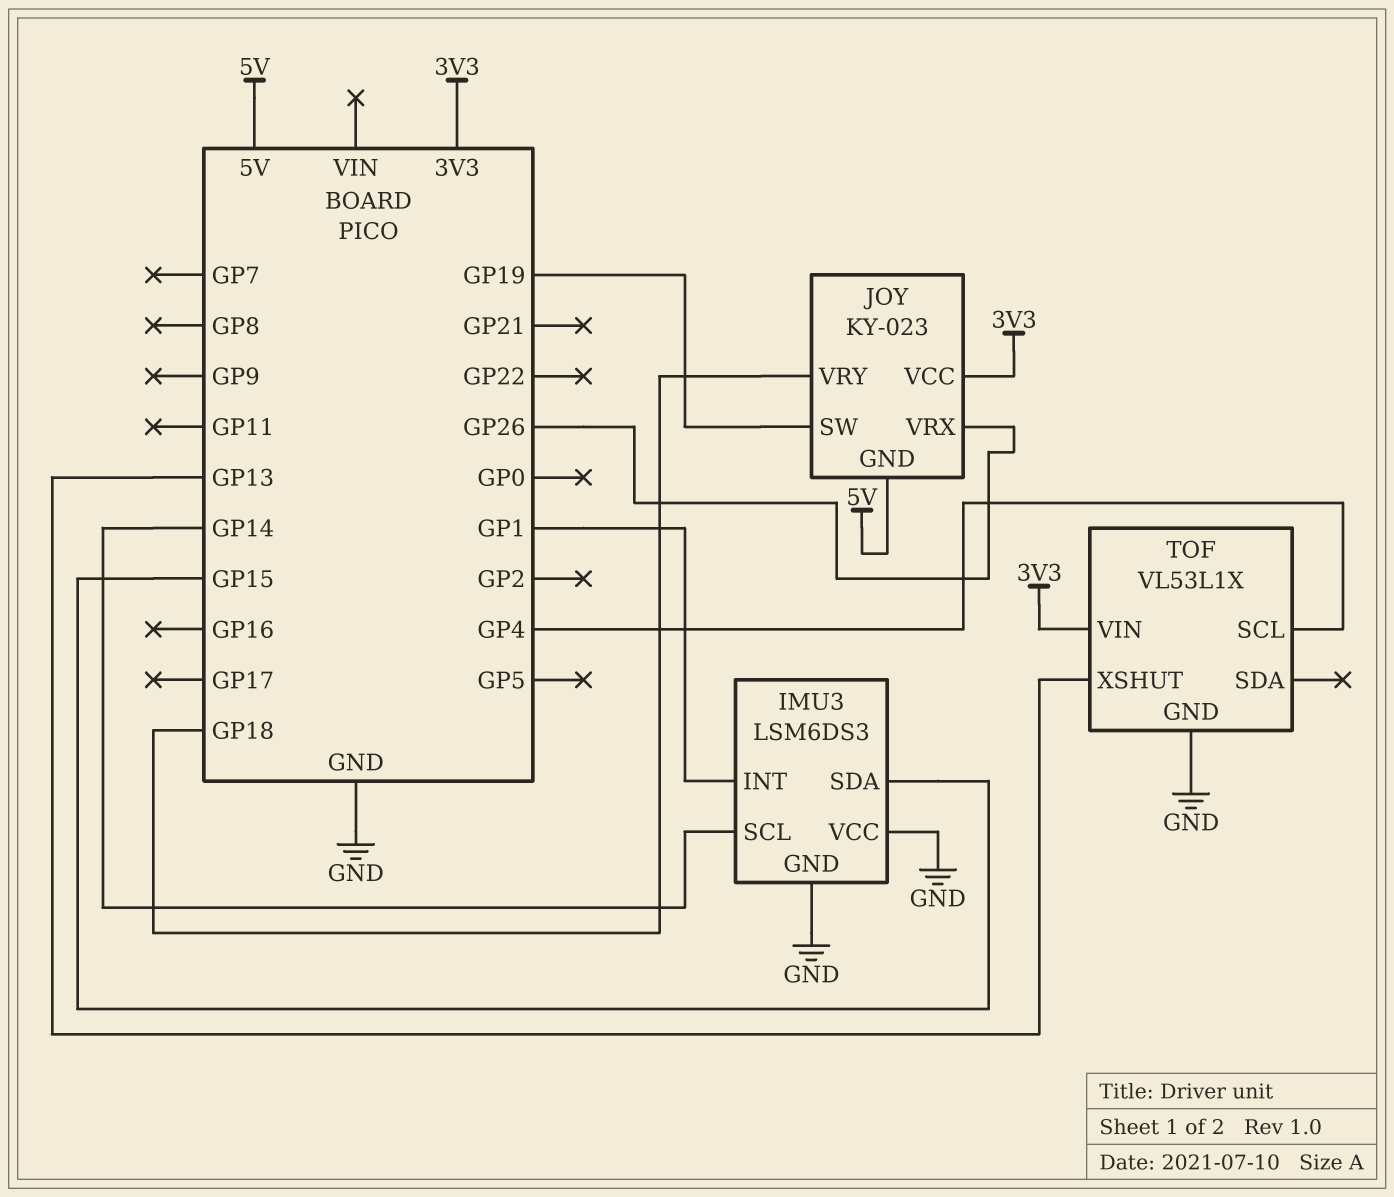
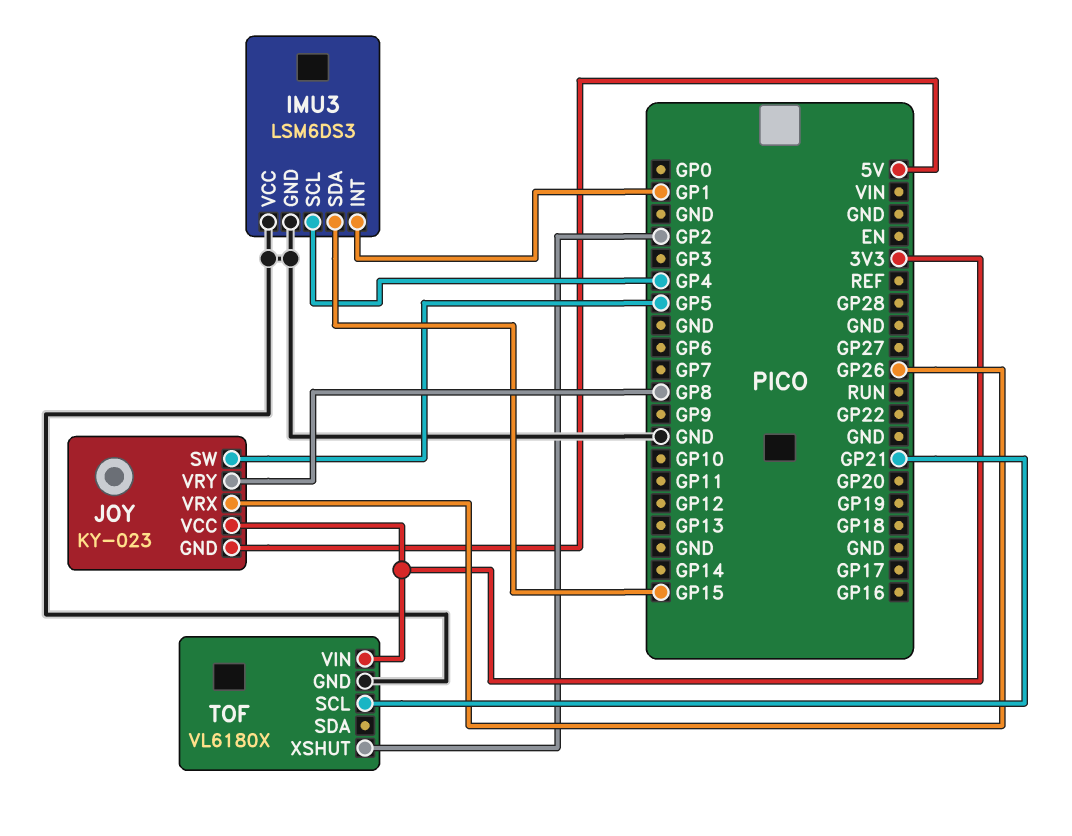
IMU3 pin SCL: GP14 -> GP4
JOY pin SW: GP19 -> GP5
JOY pin VRY: GP18 -> GP8
TOF: VL53L1X -> VL6180X
TOF pin SCL: GP4 -> GP21
TOF pin XSHUT: GP13 -> GP2

